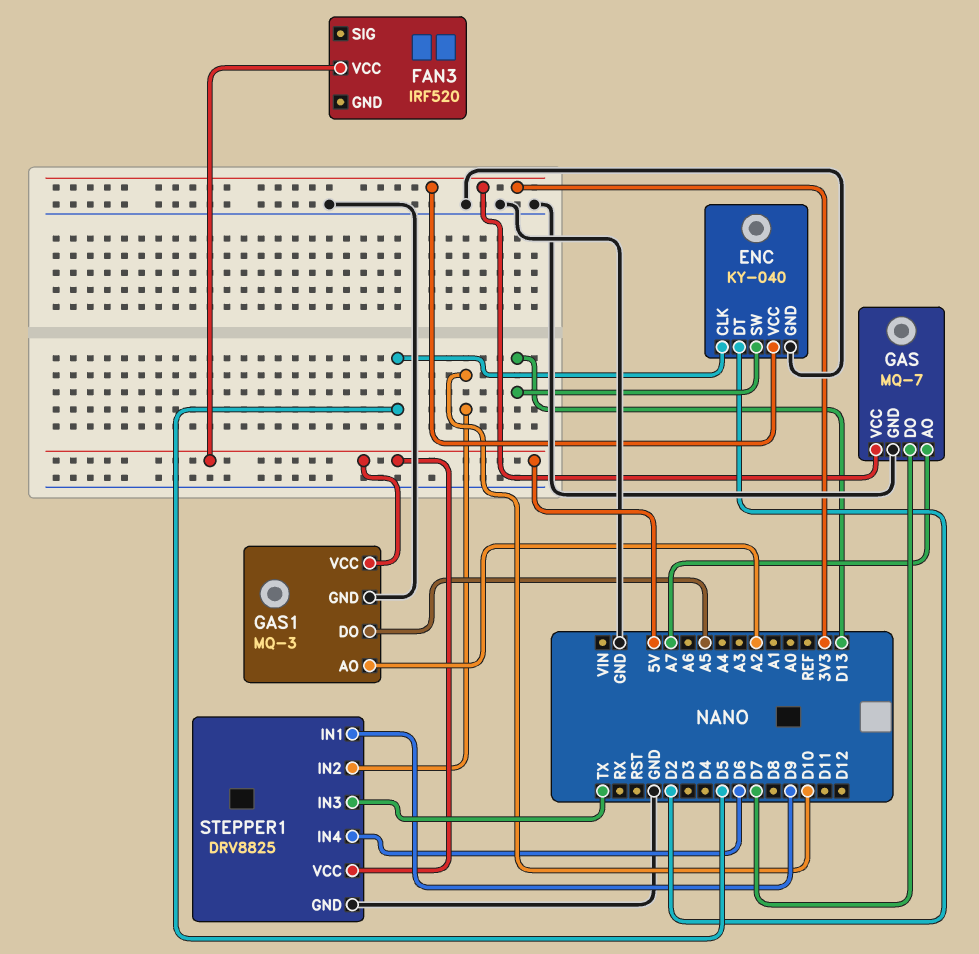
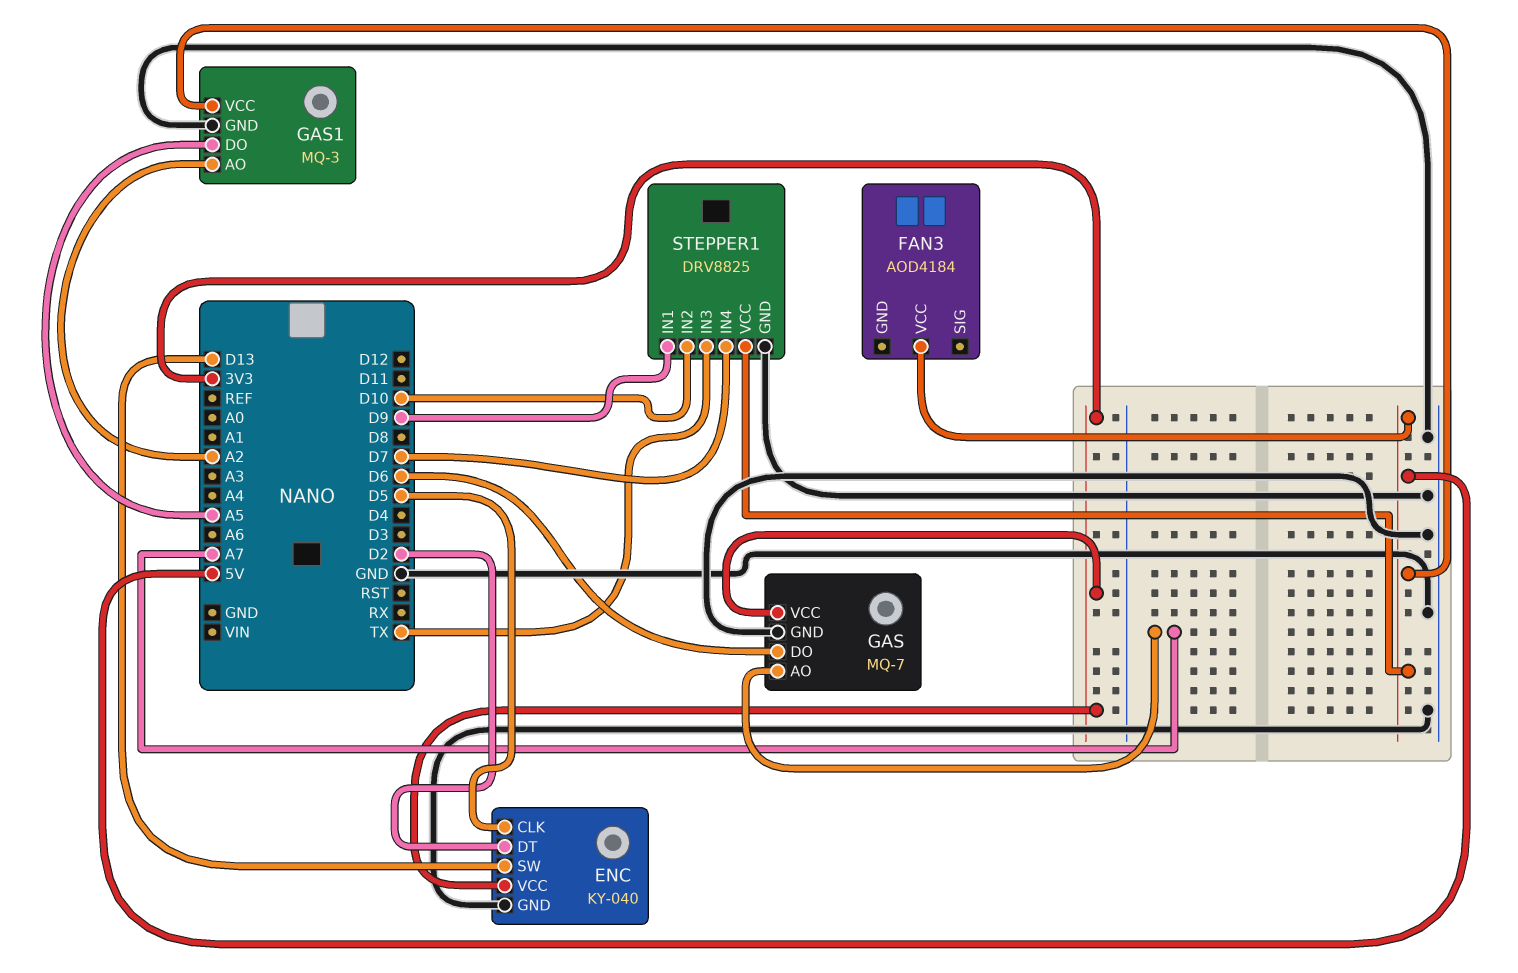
FAN3: IRF520 -> AOD4184
GAS pin DO: D7 -> D6
STEPPER1 pin IN4: D6 -> D7

